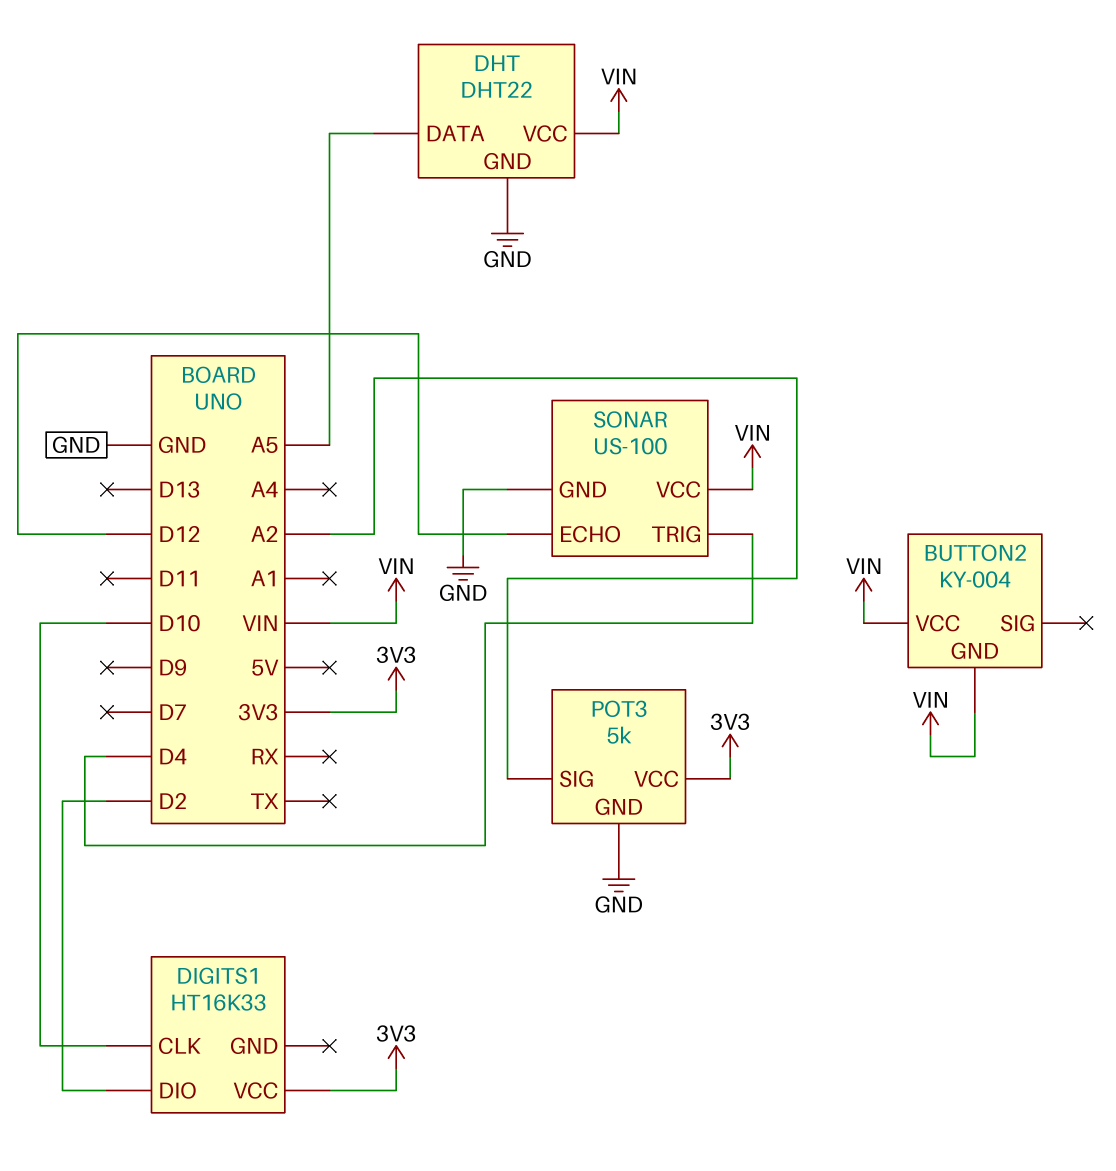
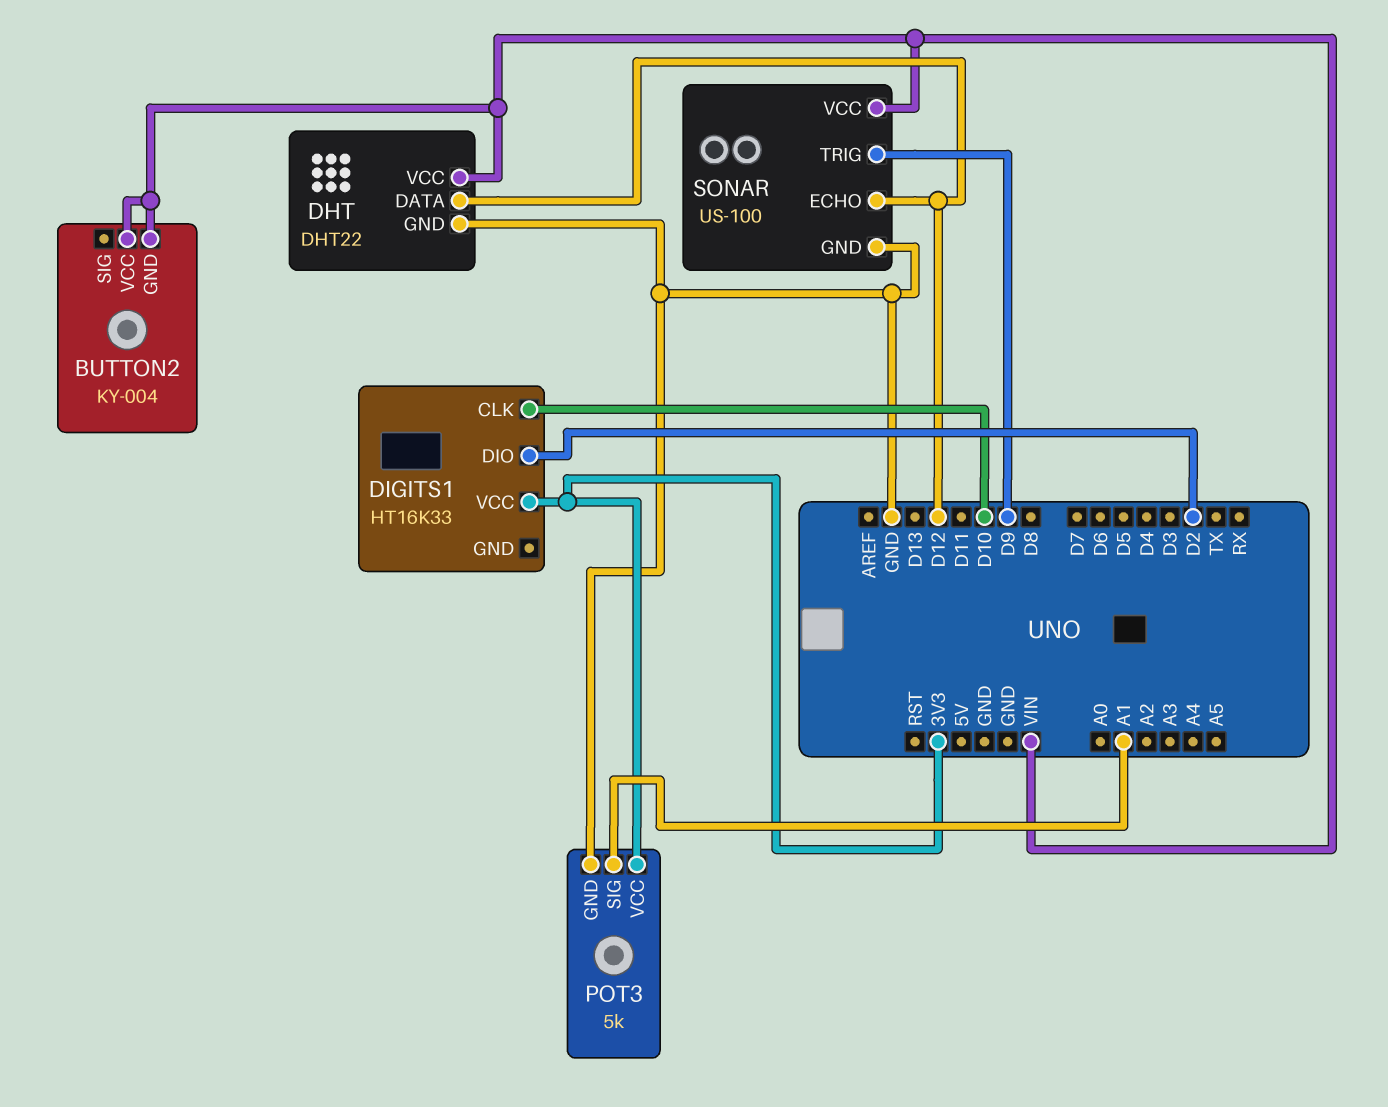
DHT pin DATA: A5 -> D12
POT3 pin SIG: A2 -> A1
SONAR pin TRIG: D4 -> D9

